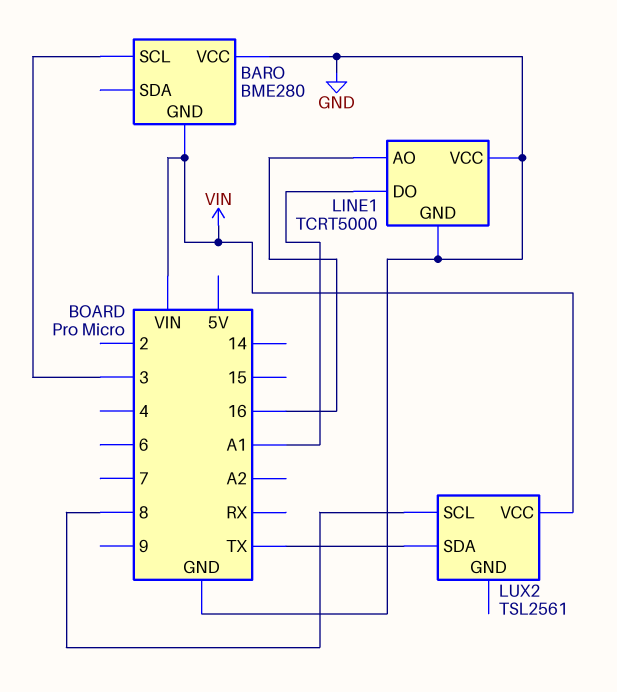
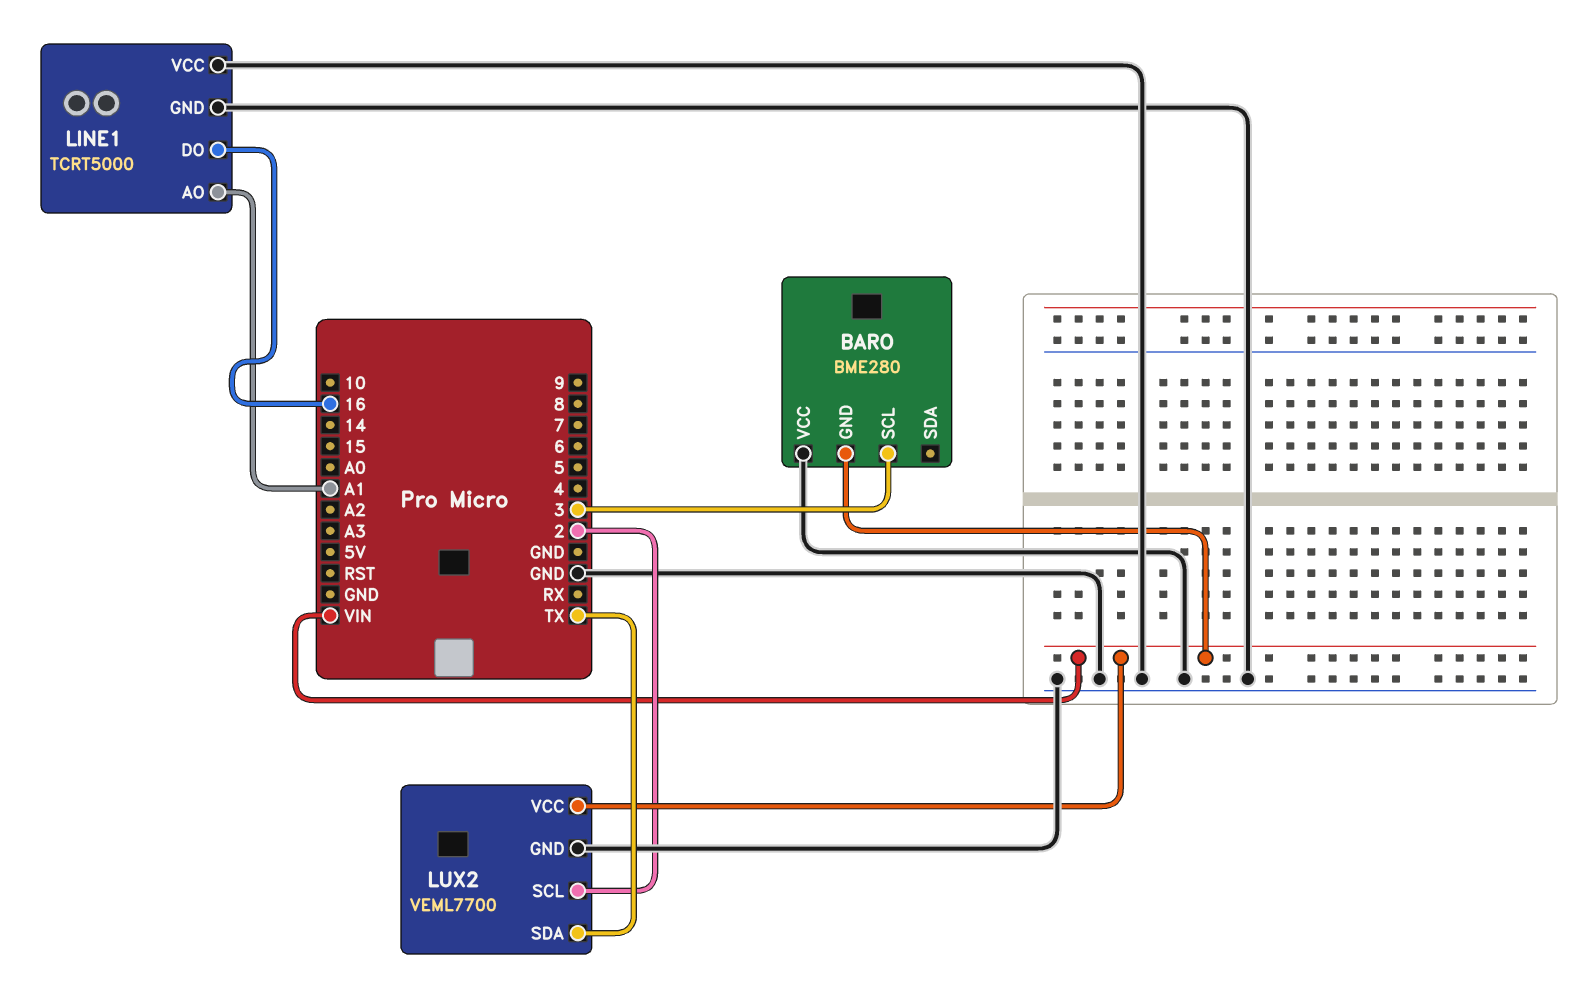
LINE1 pin AO: 16 -> A1
LINE1 pin DO: A1 -> 16
LUX2: TSL2561 -> VEML7700
LUX2 pin GND: none -> GND
LUX2 pin SCL: 8 -> 2

